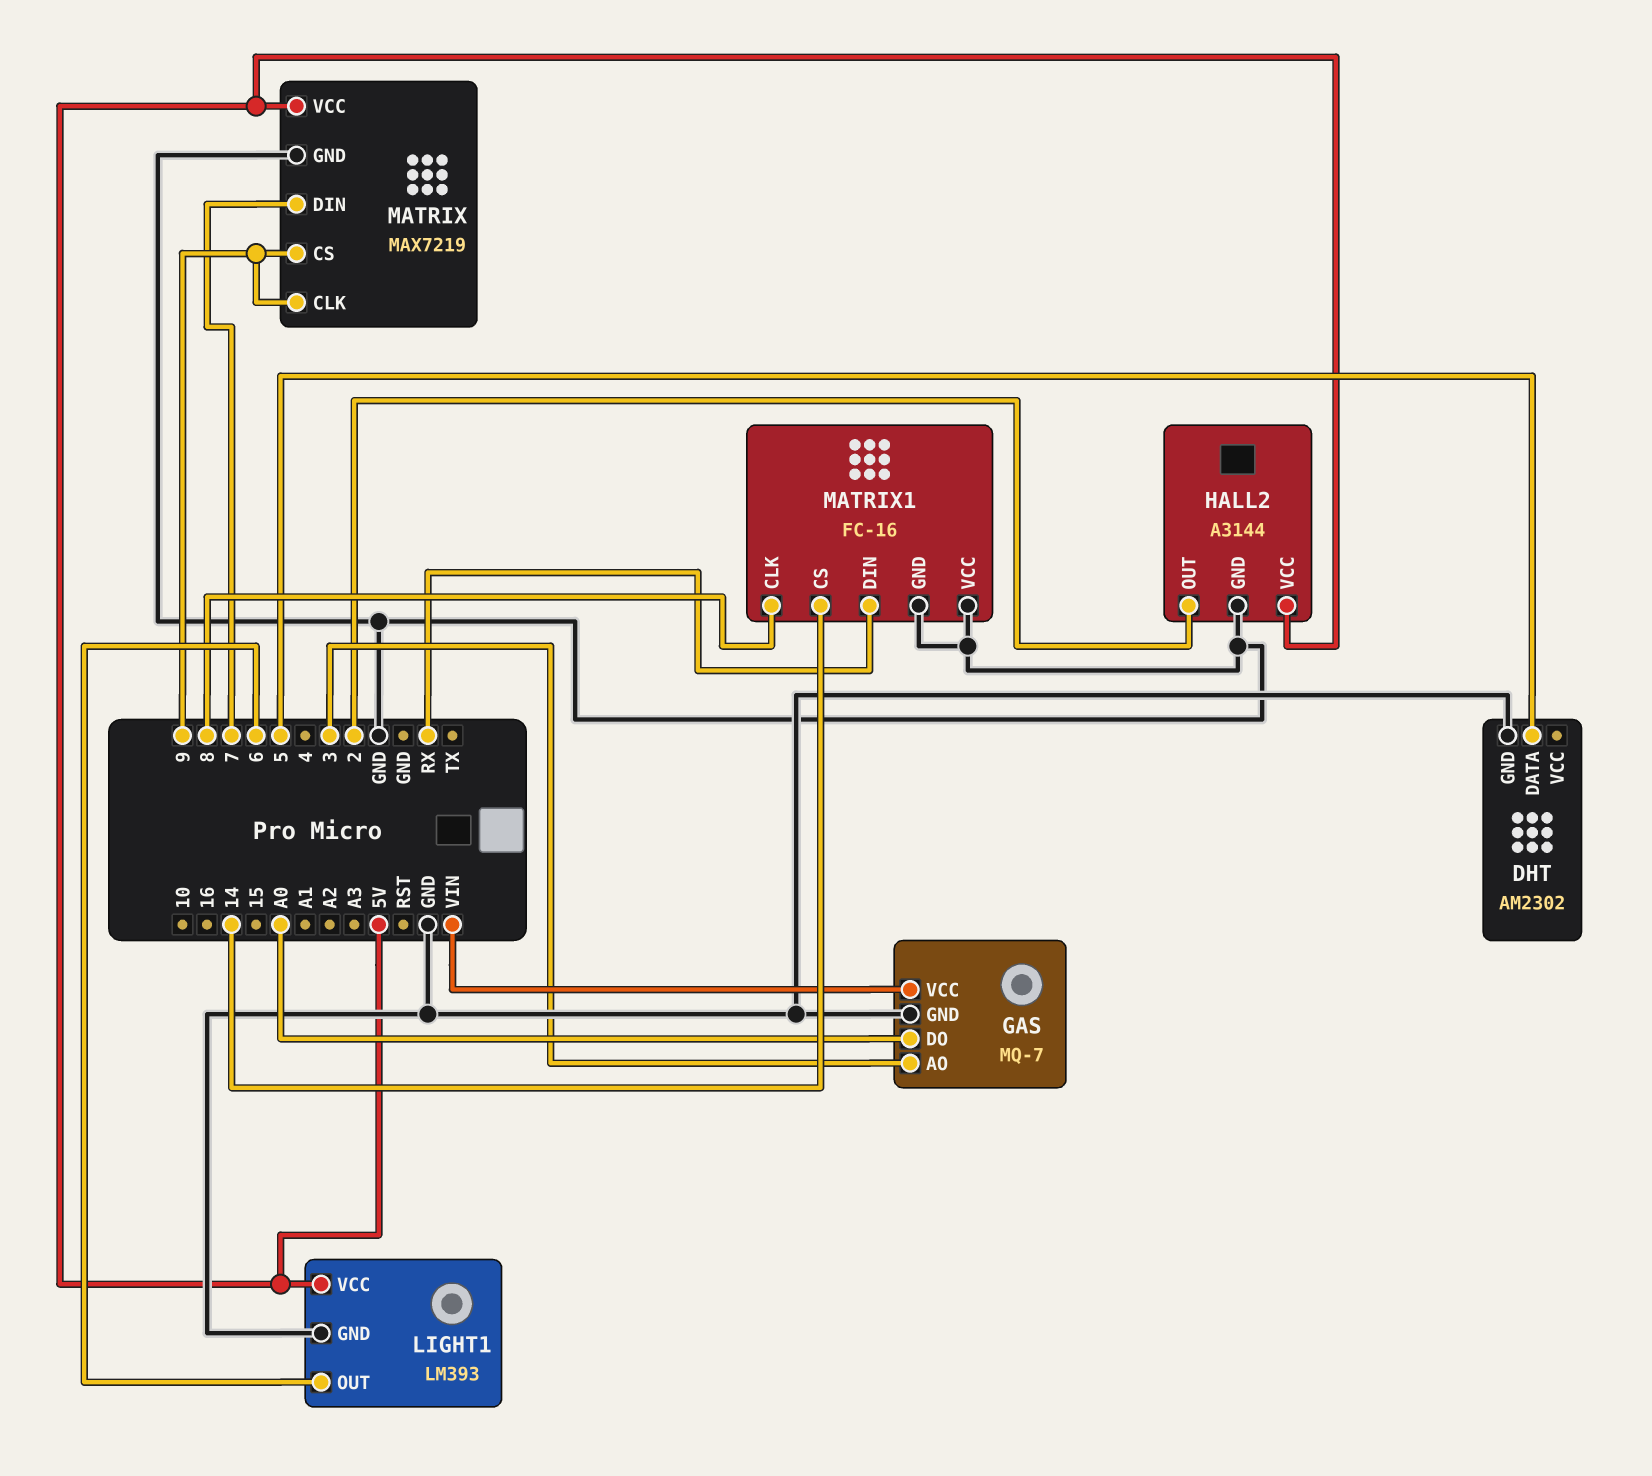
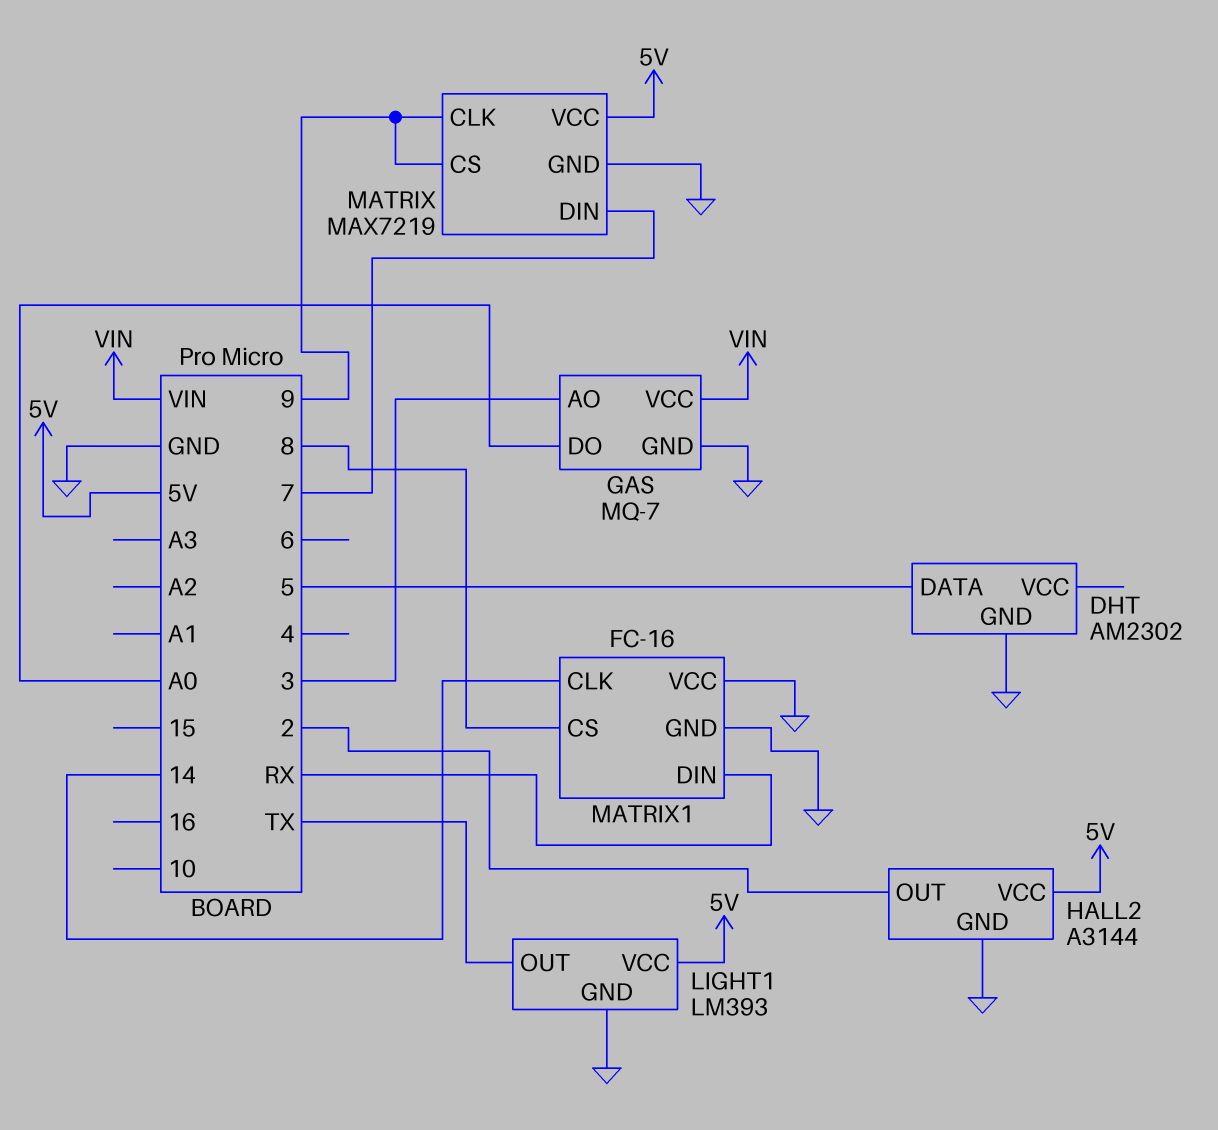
LIGHT1 pin OUT: 6 -> TX
MATRIX1 pin CLK: 8 -> 14
MATRIX1 pin CS: 14 -> 8

